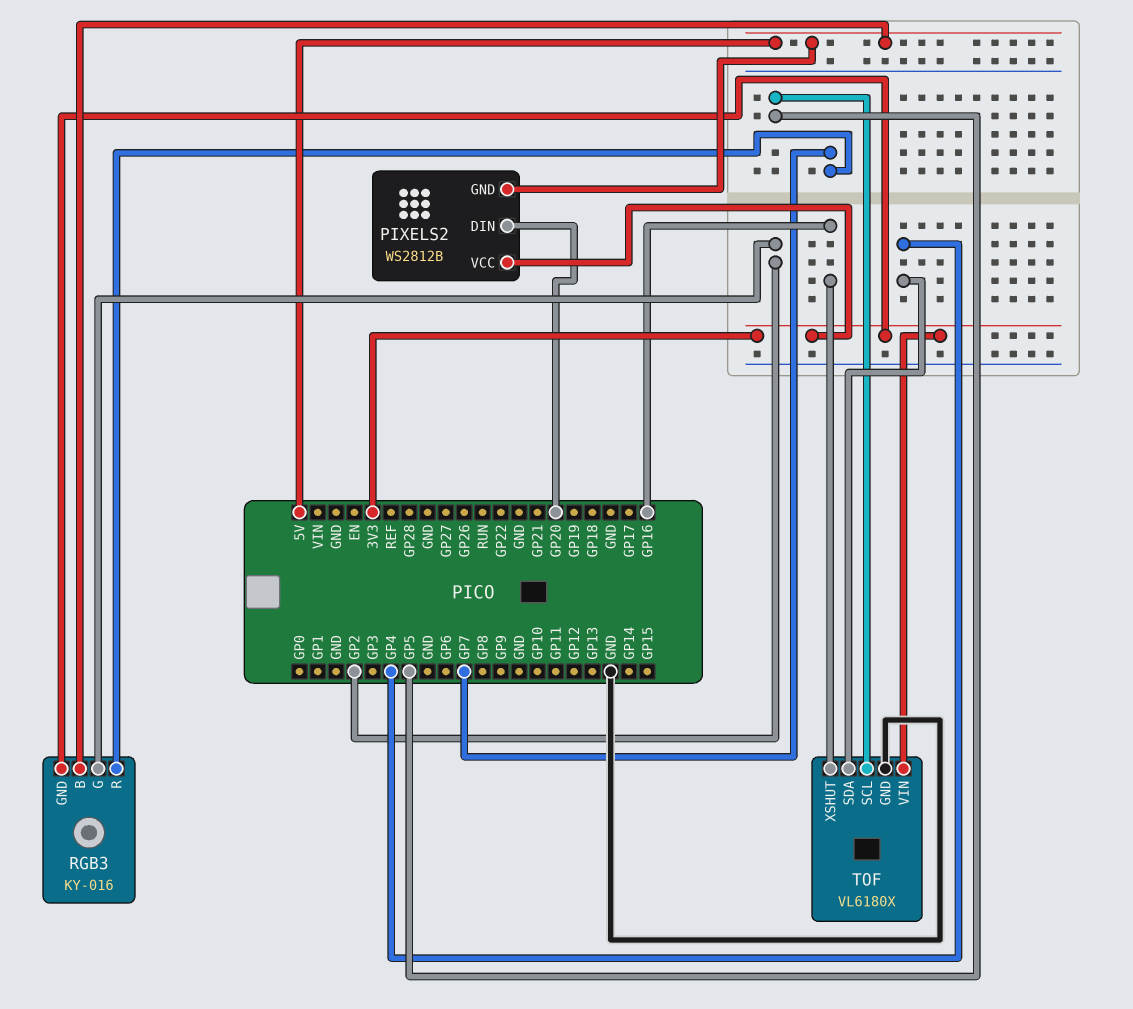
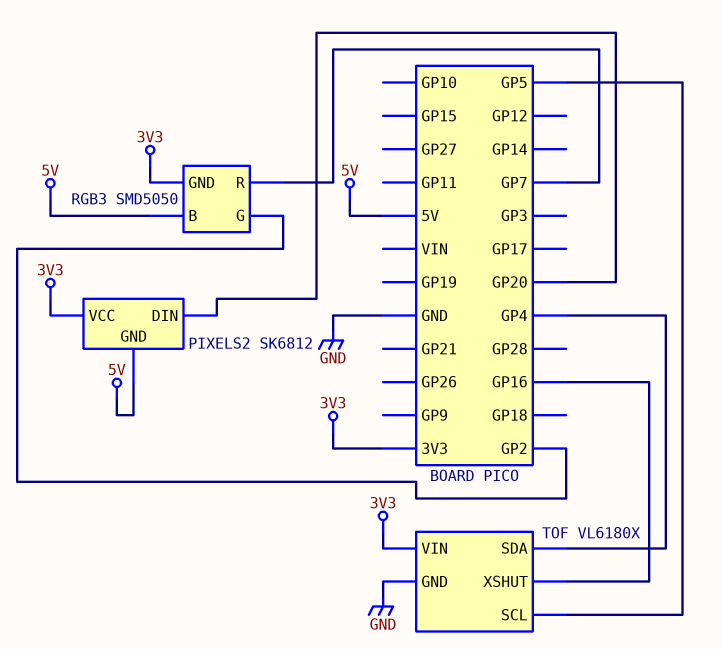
PIXELS2: WS2812B -> SK6812
RGB3: KY-016 -> SMD5050

